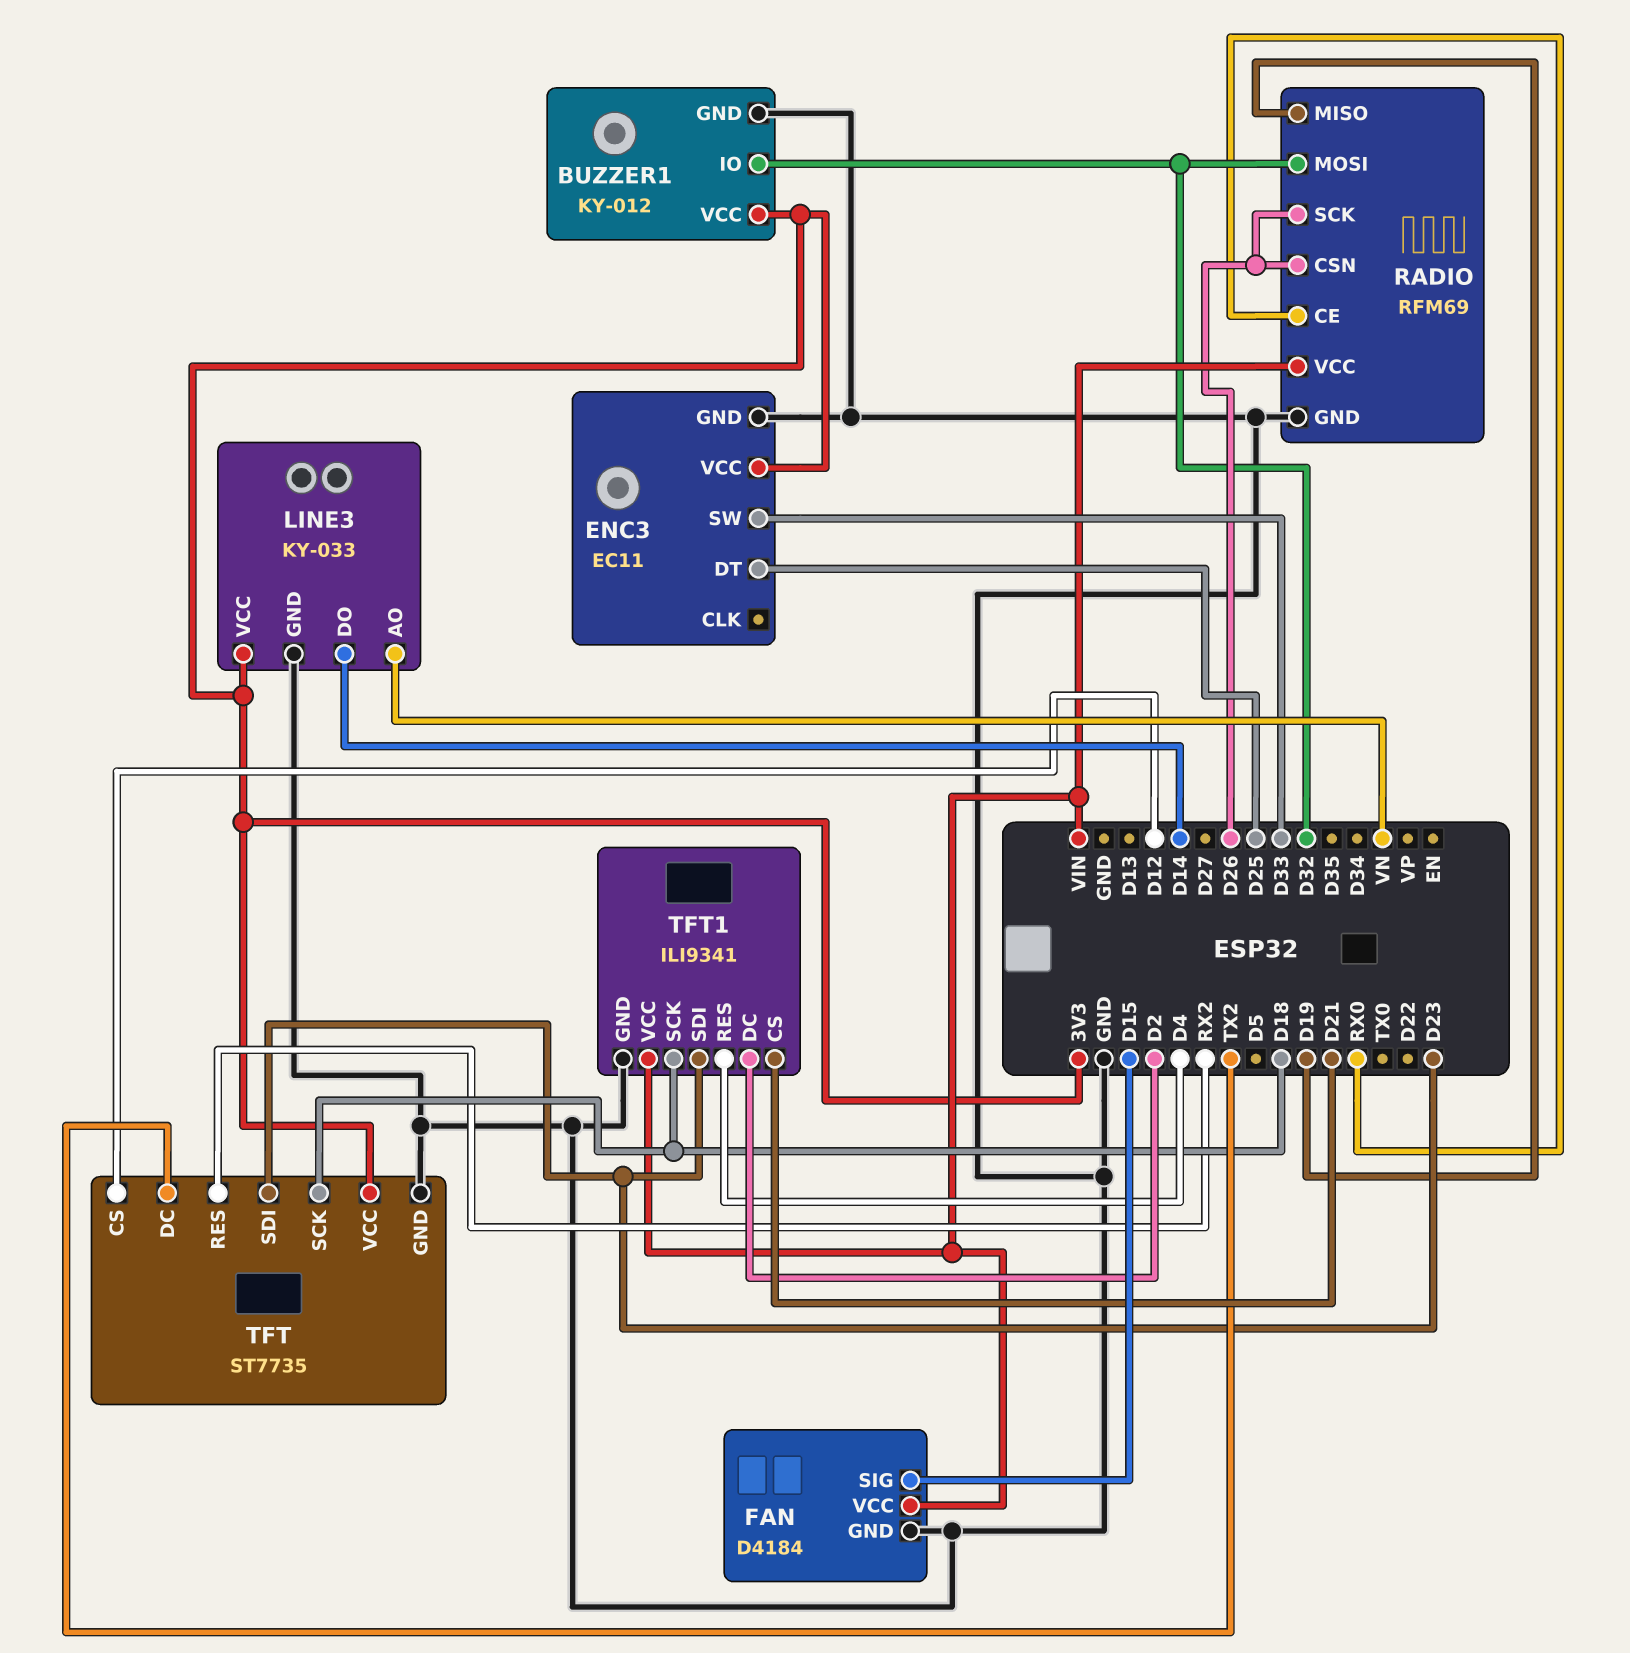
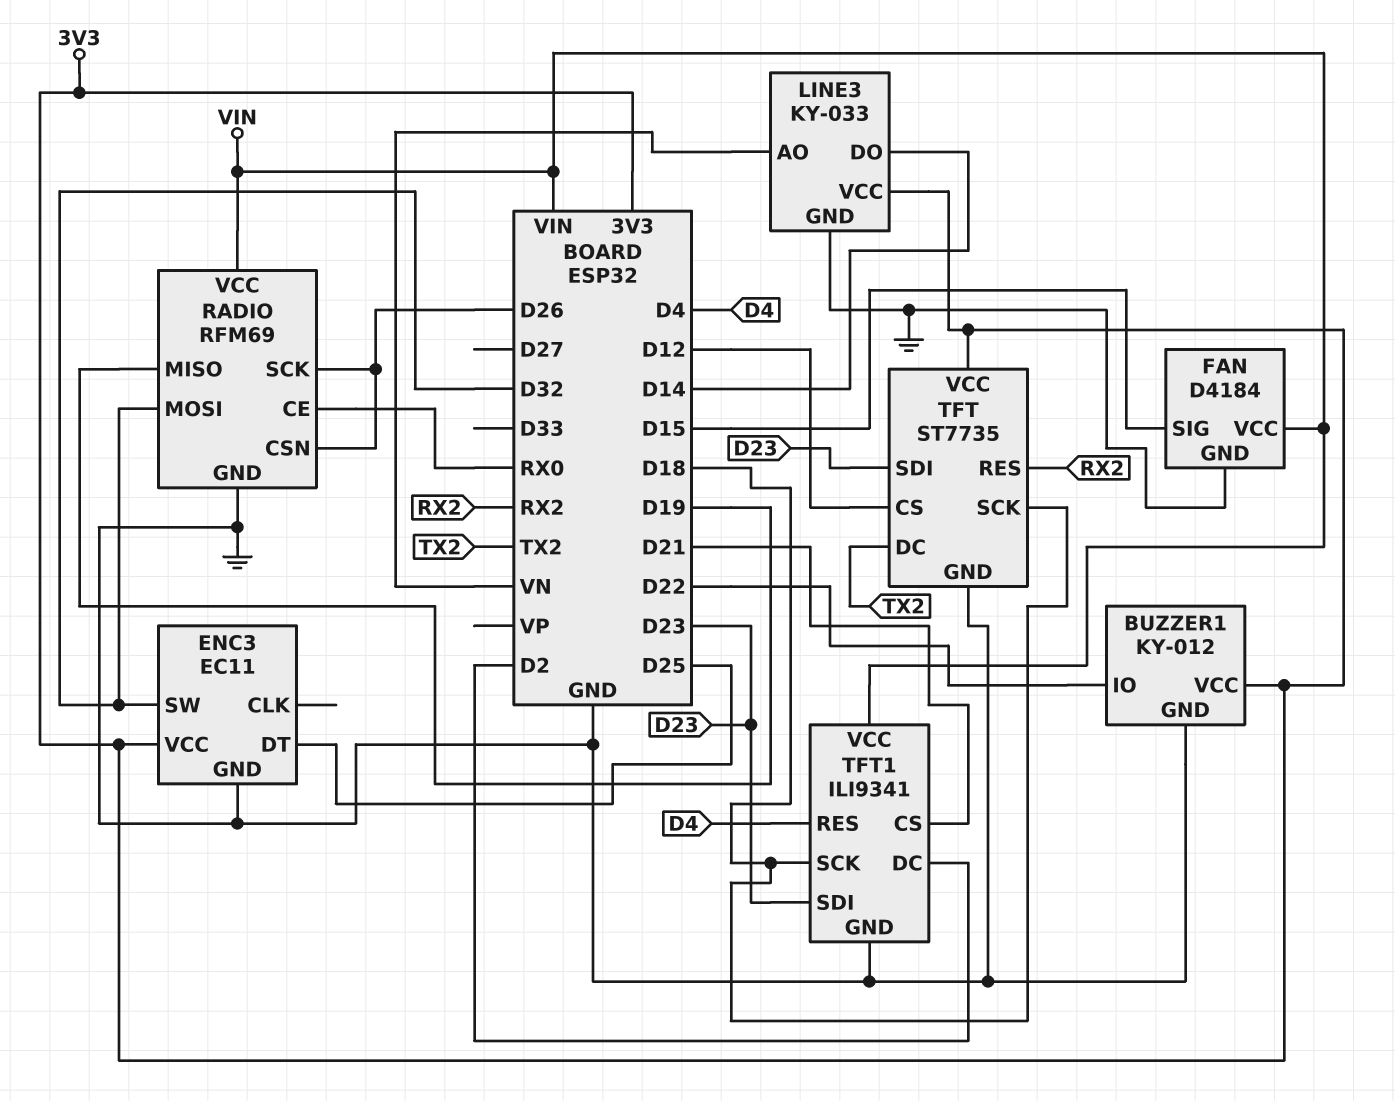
BUZZER1 pin IO: D32 -> D22
ENC3 pin SW: D33 -> D32

